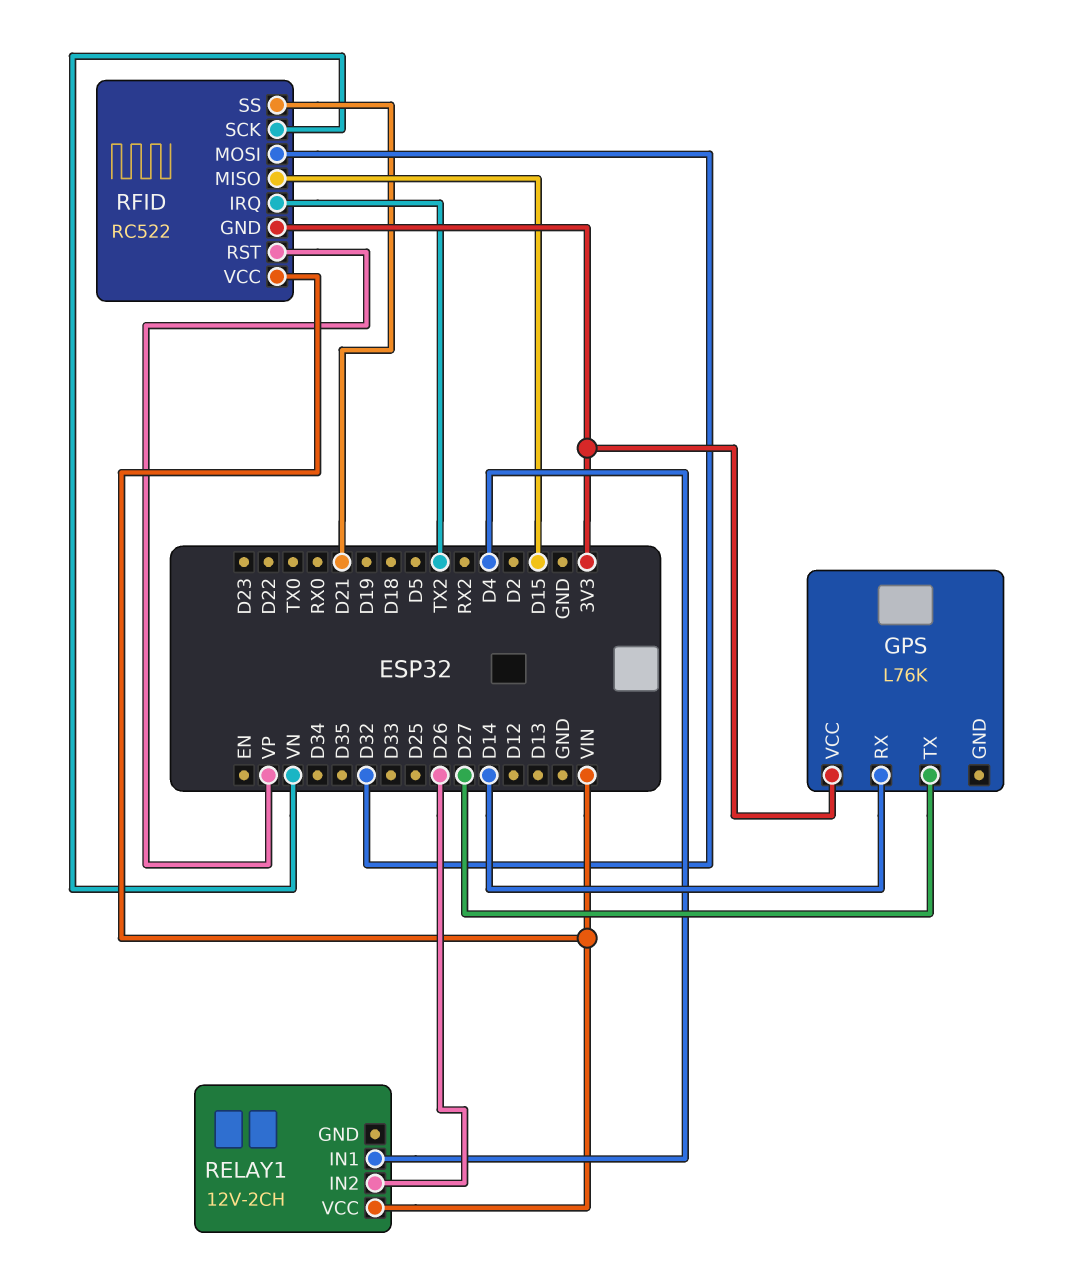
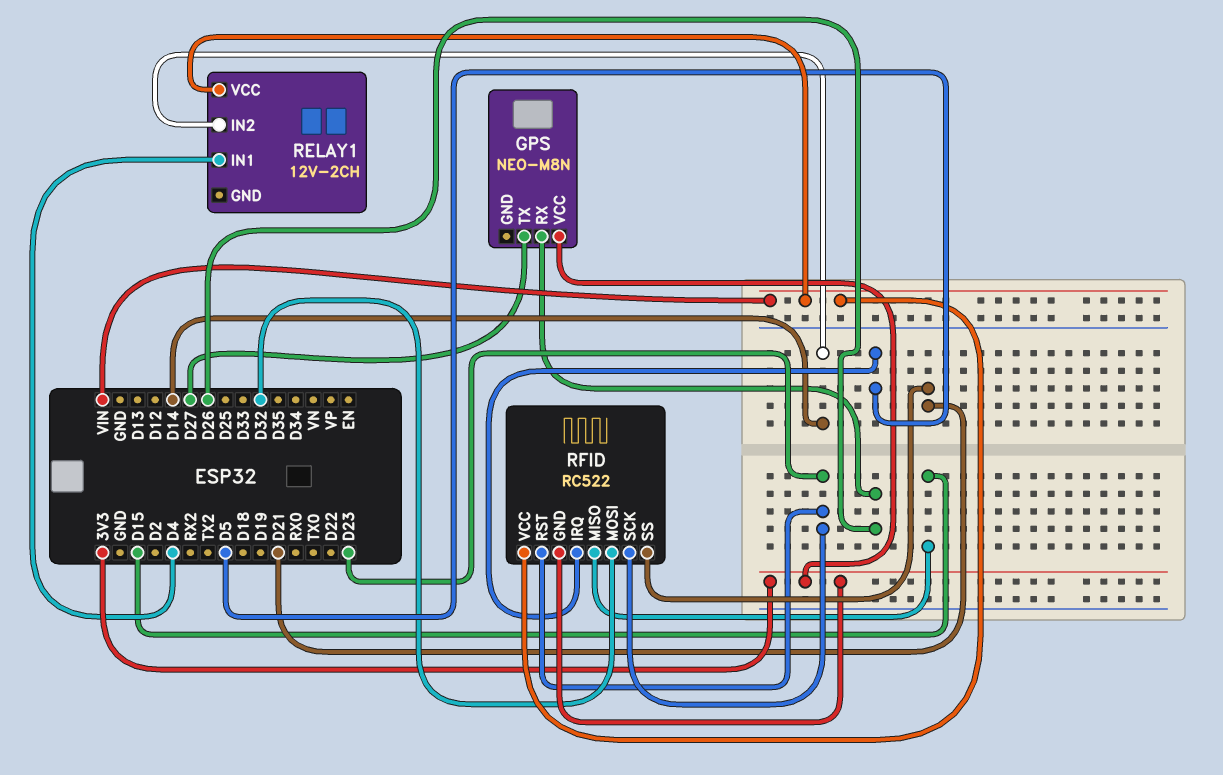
GPS: L76K -> NEO-M8N
GPS pin RX: D14 -> D26
RELAY1 pin IN2: D26 -> D14
RFID pin IRQ: TX2 -> D5
RFID pin RST: VP -> D23
RFID pin SCK: VN -> D23

